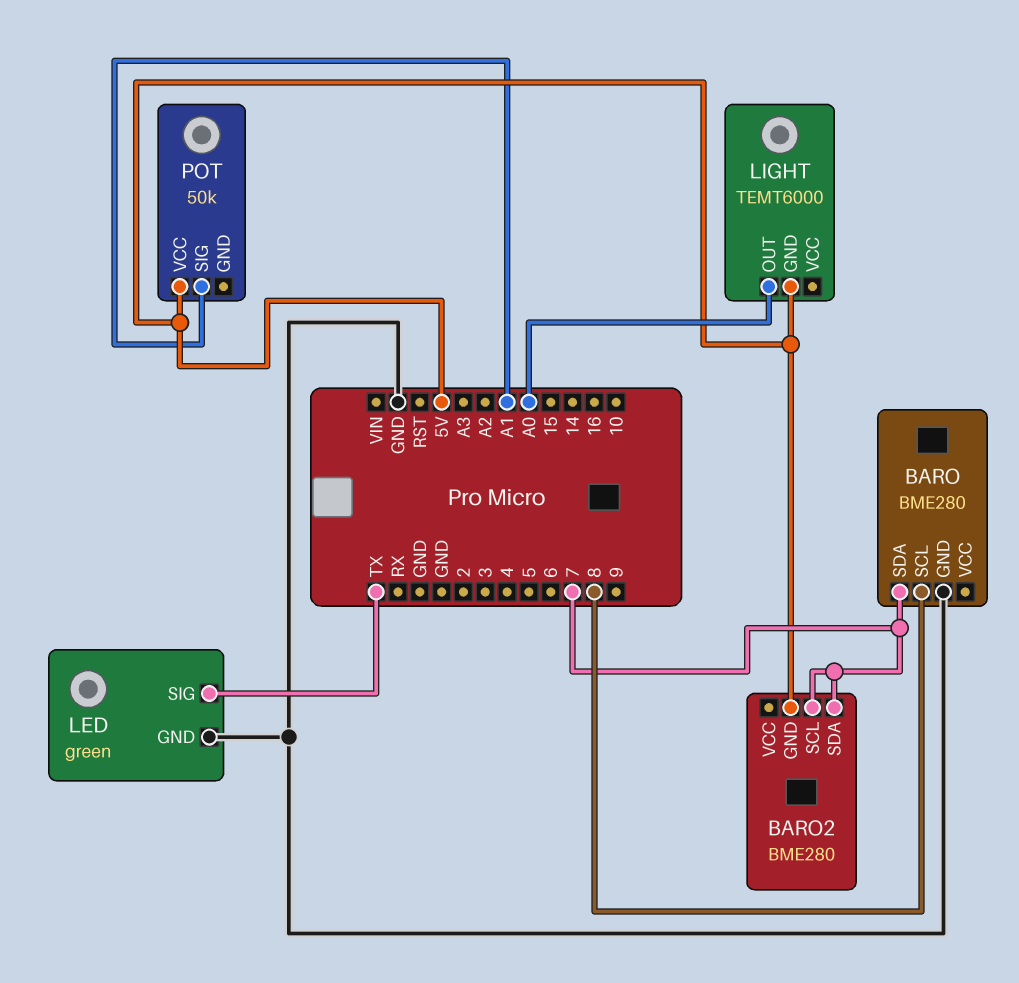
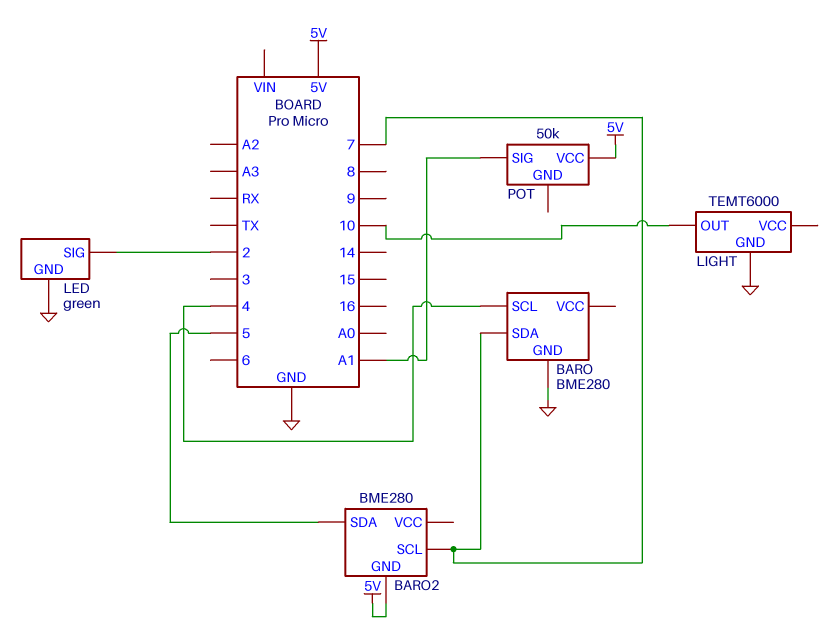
BARO pin SCL: 8 -> 4
BARO2 pin SDA: 7 -> 5
LED pin SIG: TX -> 2
LIGHT pin GND: 5V -> GND
LIGHT pin OUT: A0 -> 10

